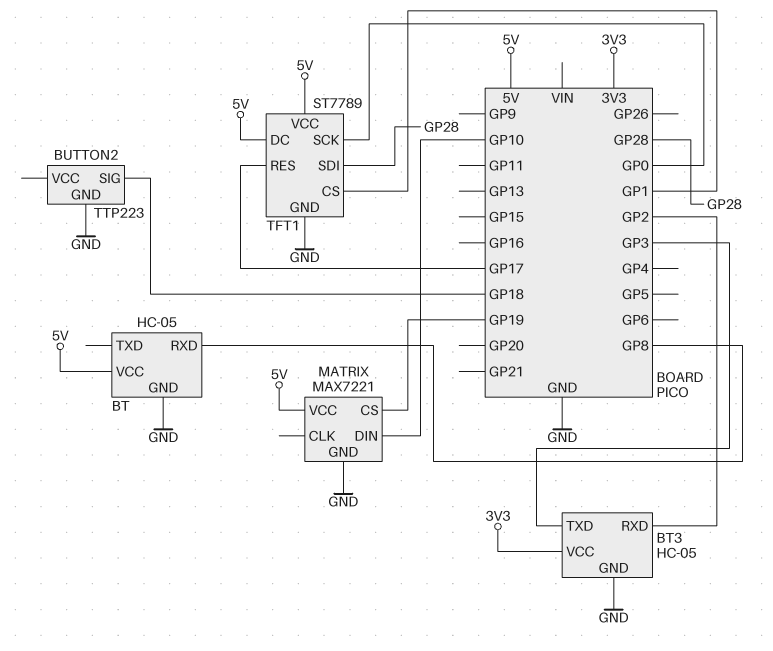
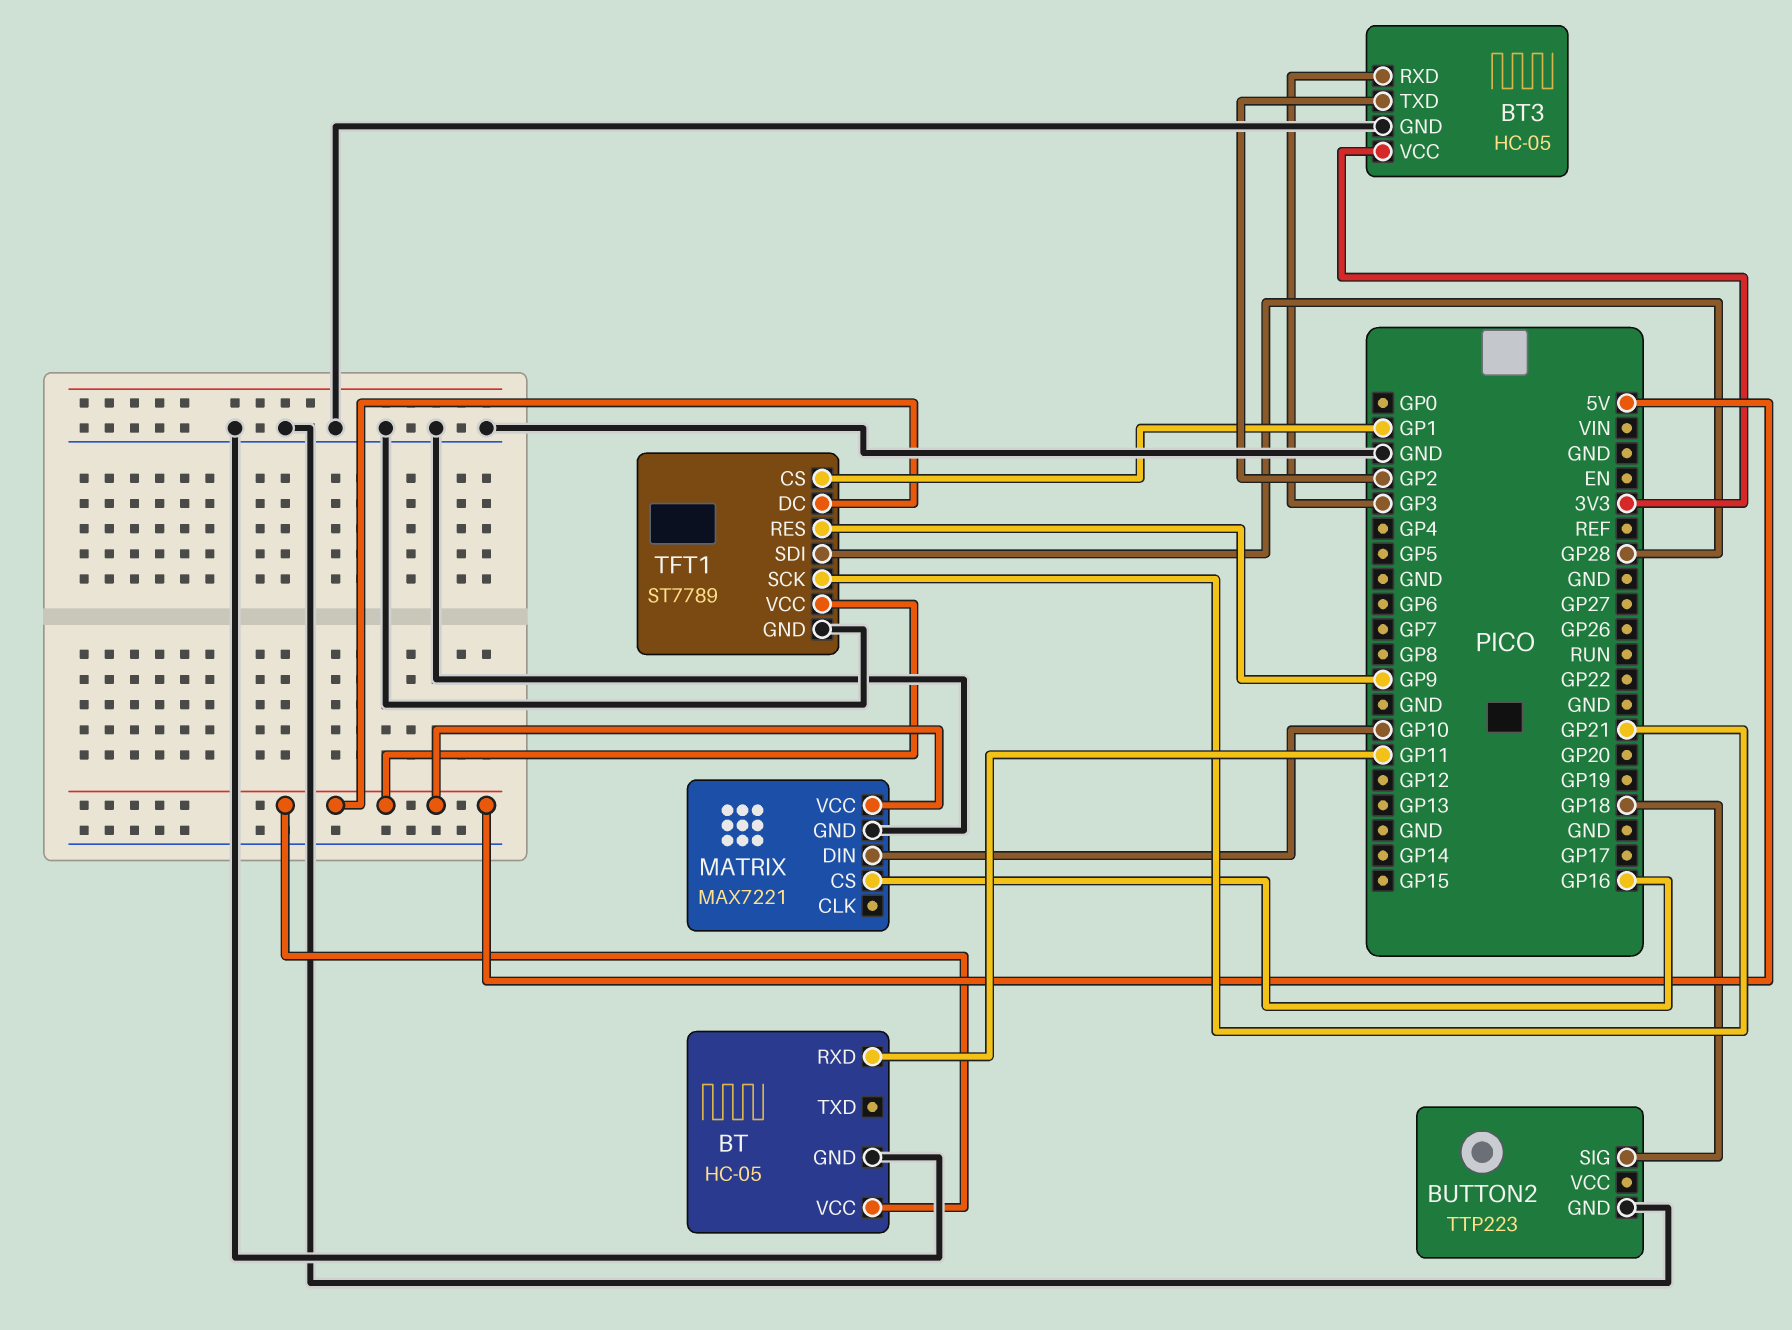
BT pin RXD: GP8 -> GP11
BT3 pin RXD: GP2 -> GP3
BT3 pin TXD: GP3 -> GP2
MATRIX pin CS: GP19 -> GP16
TFT1 pin RES: GP17 -> GP9
TFT1 pin SCK: GP0 -> GP21

